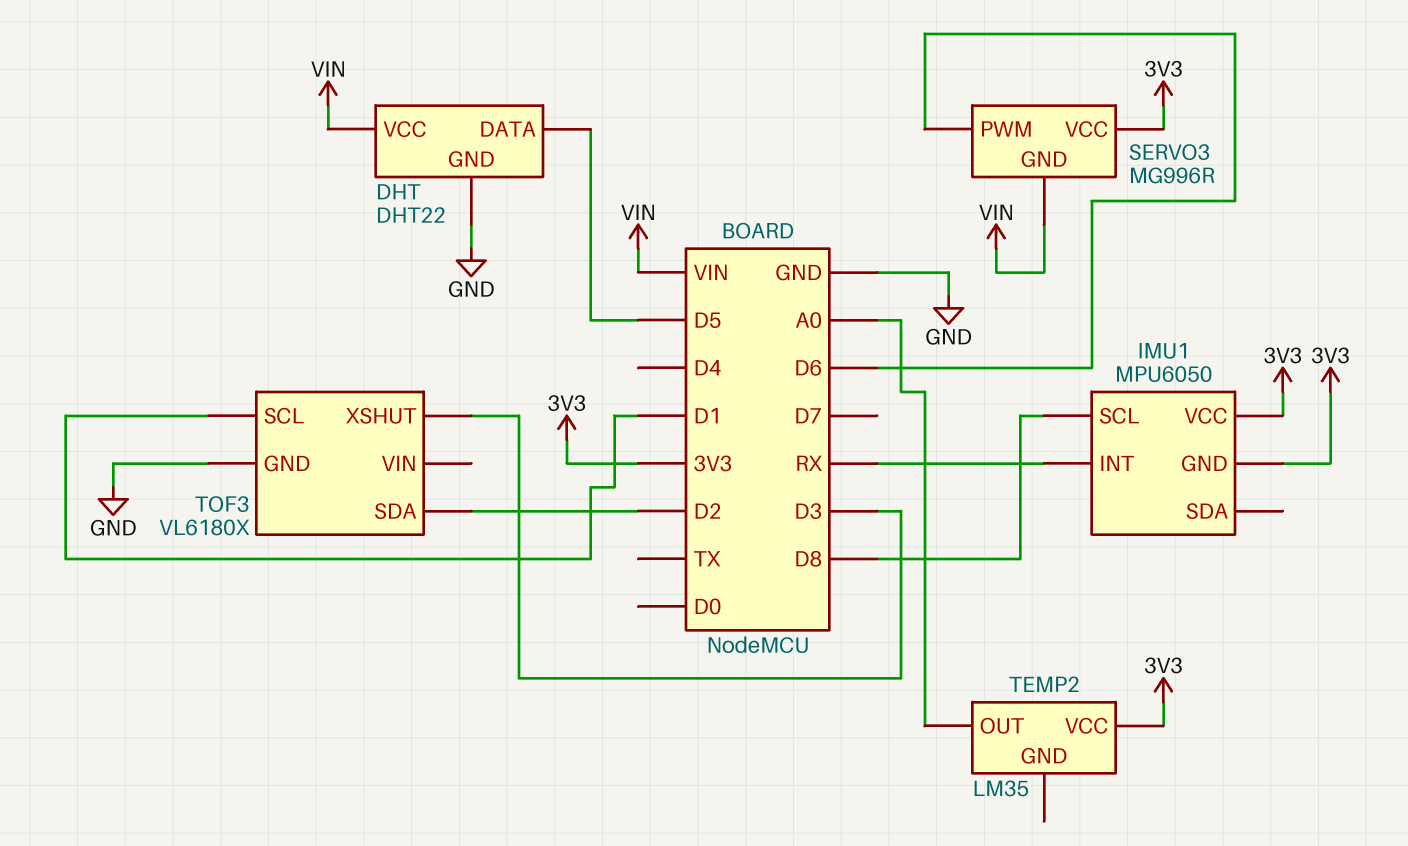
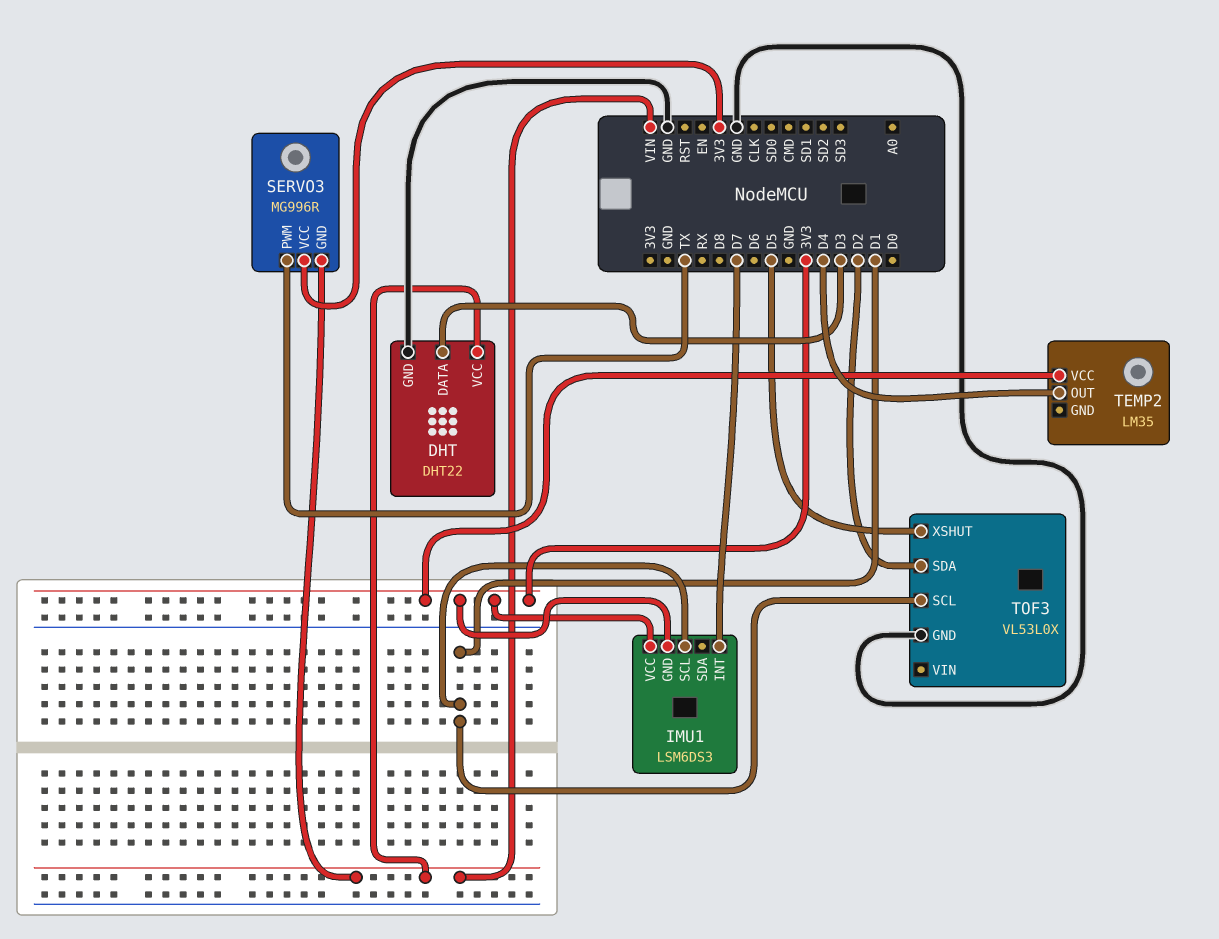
DHT pin DATA: D5 -> D3
IMU1: MPU6050 -> LSM6DS3
IMU1 pin INT: RX -> D7
IMU1 pin SCL: D8 -> D1
SERVO3 pin PWM: D6 -> TX
TEMP2 pin OUT: A0 -> D4
TOF3: VL6180X -> VL53L0X
TOF3 pin XSHUT: D3 -> D5

